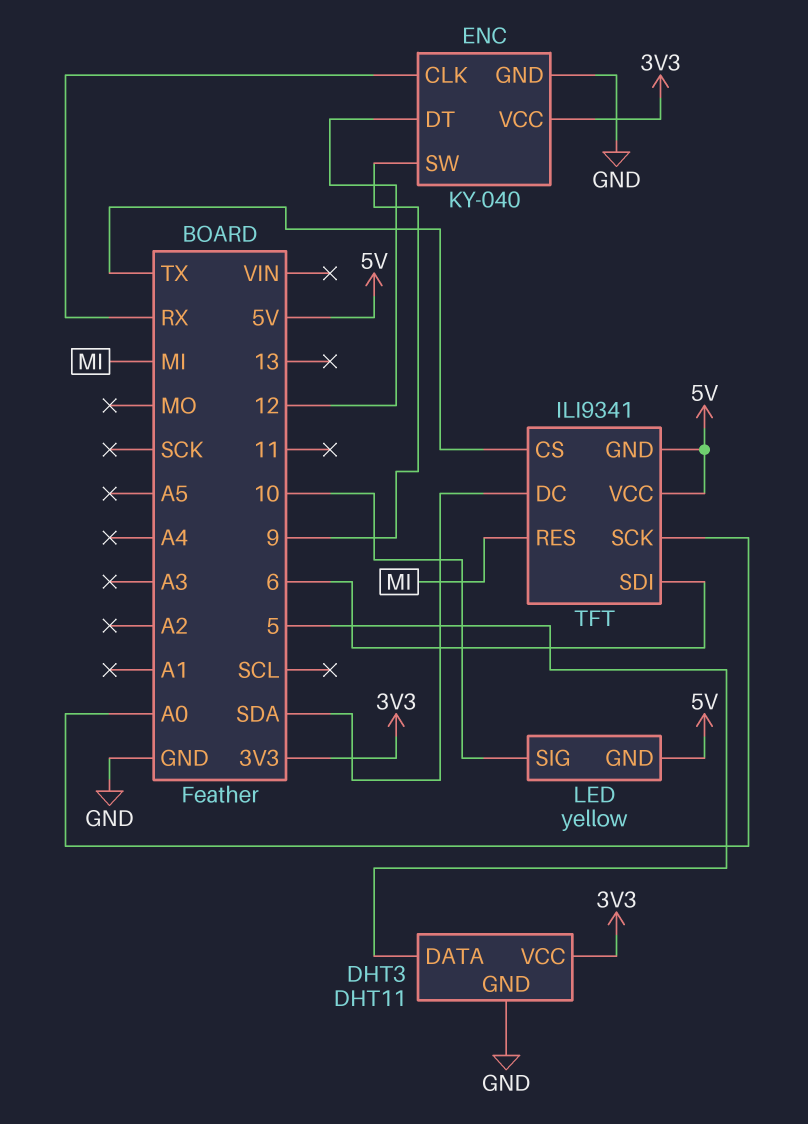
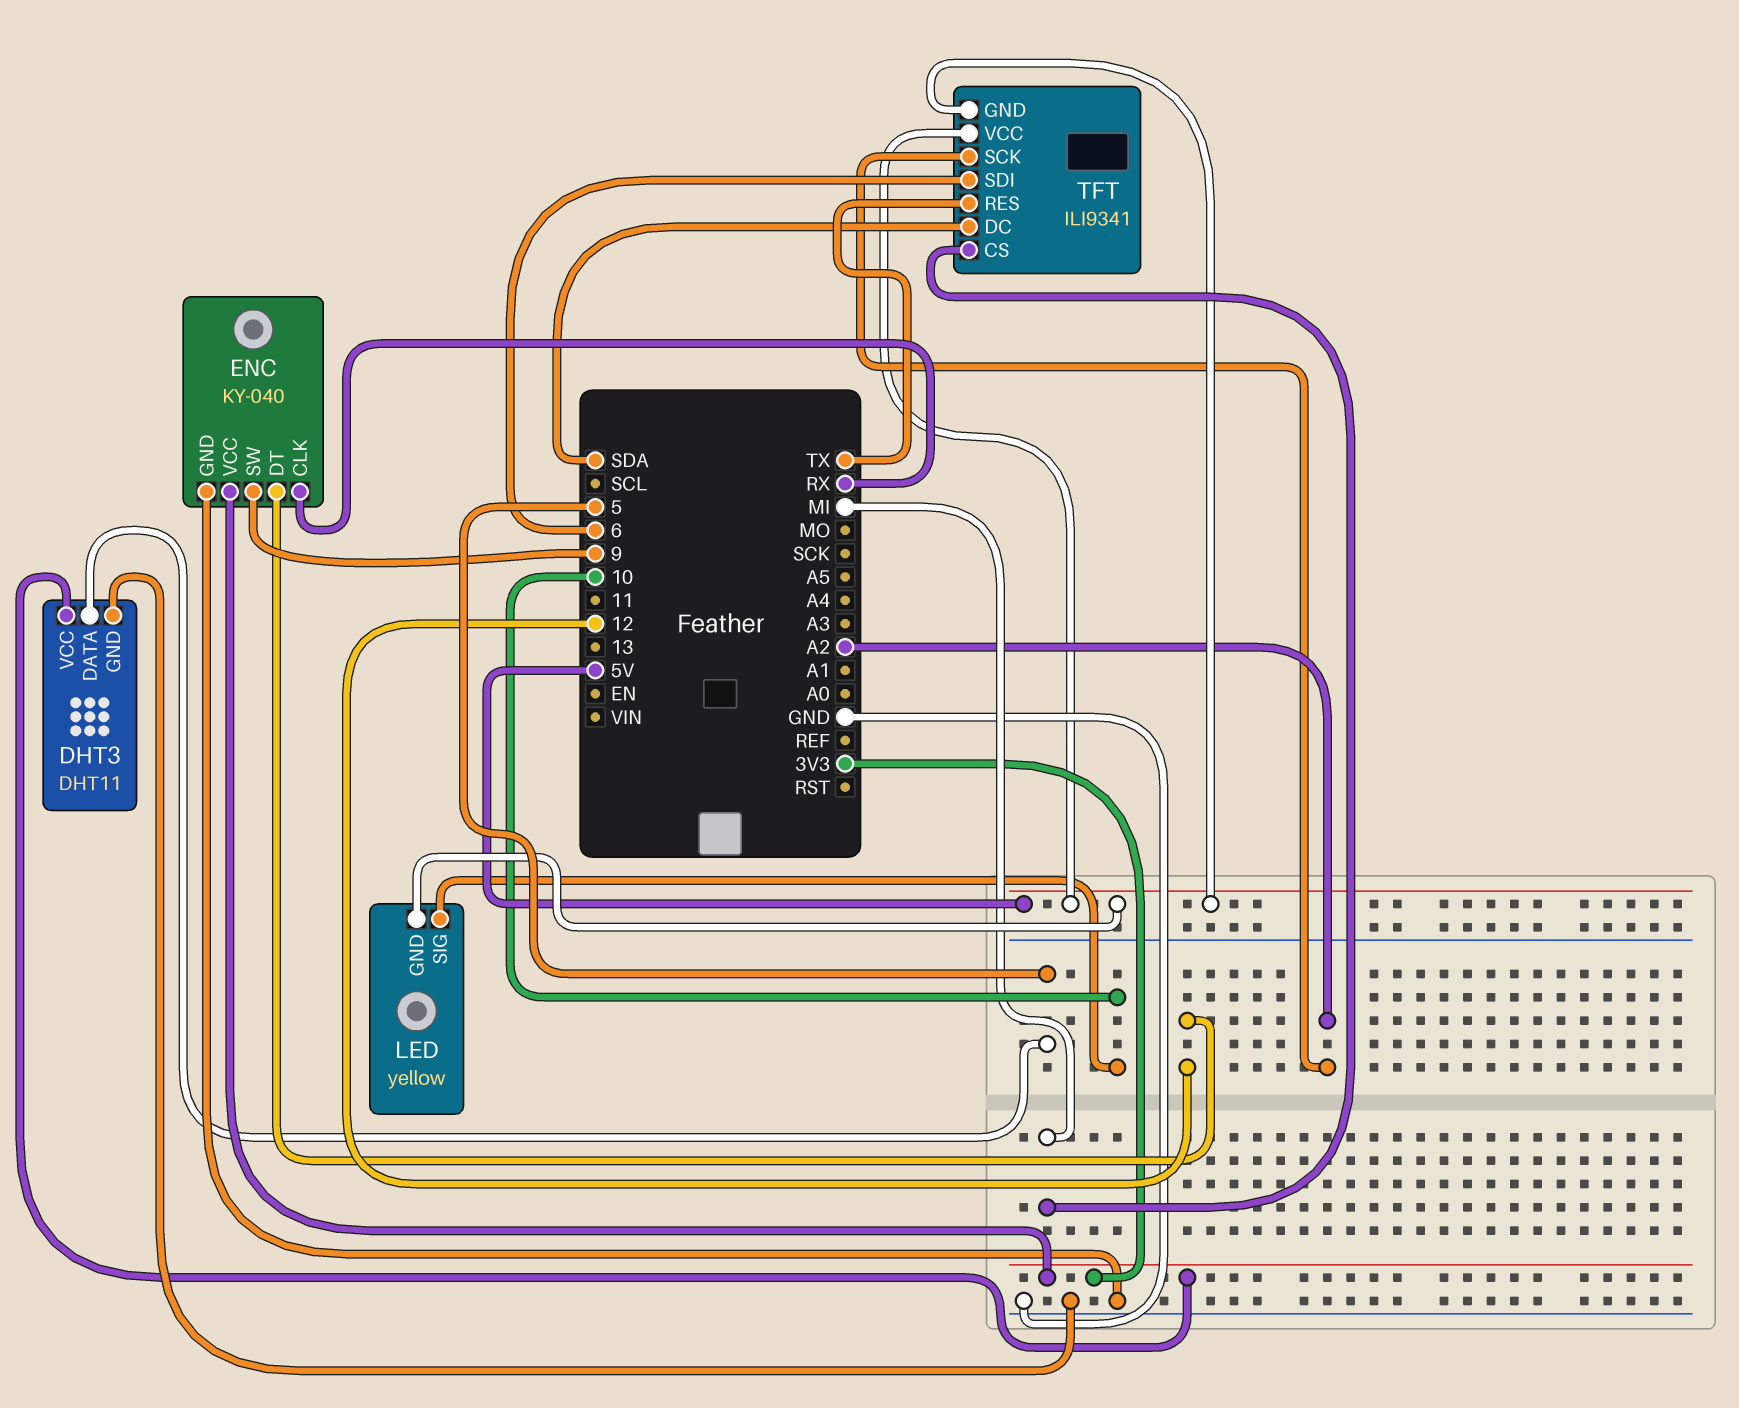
TFT pin CS: TX -> MI
TFT pin RES: MI -> TX
TFT pin SCK: A0 -> A2

